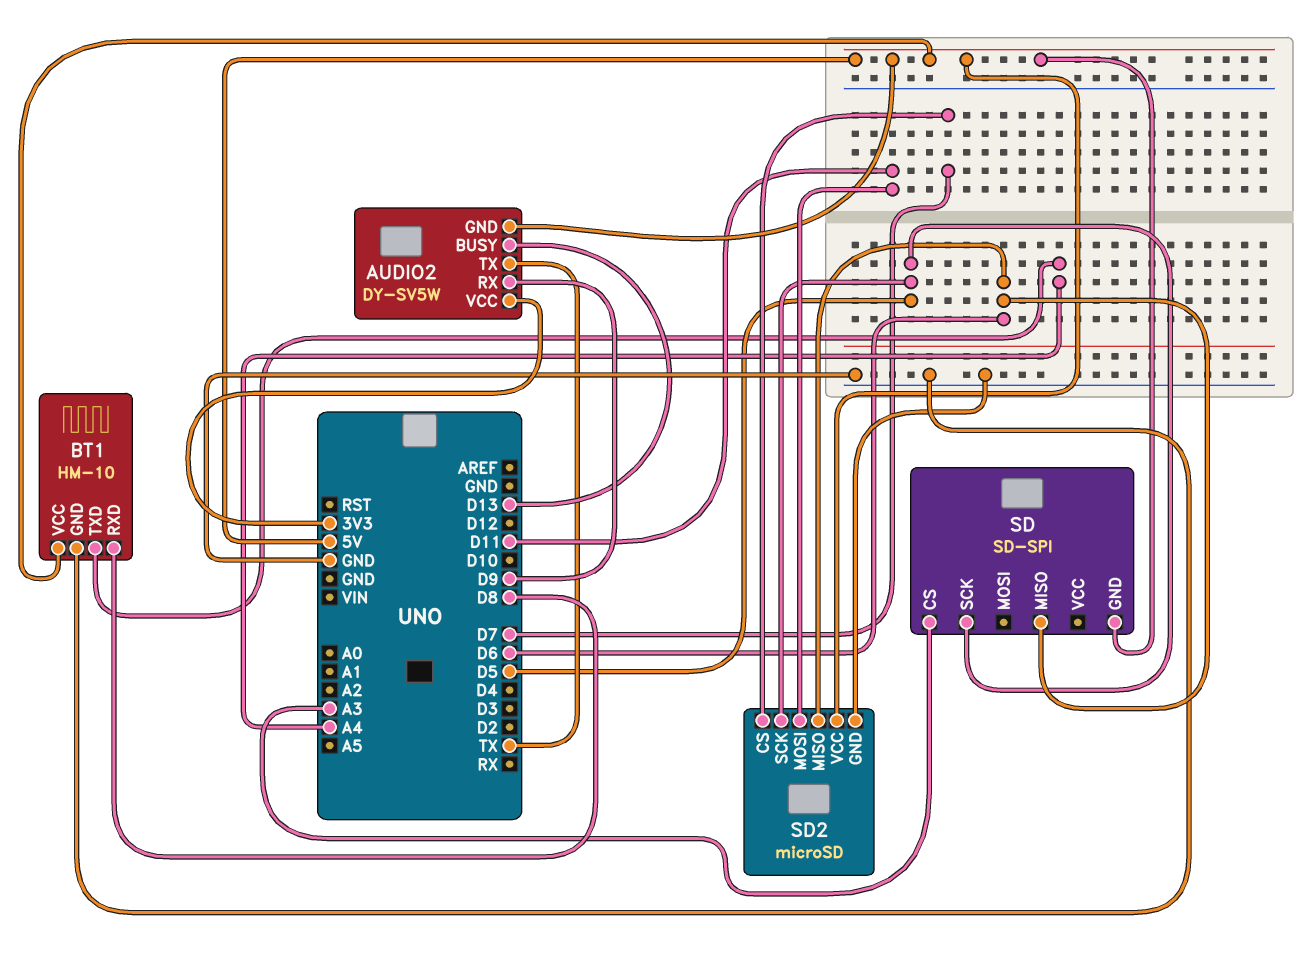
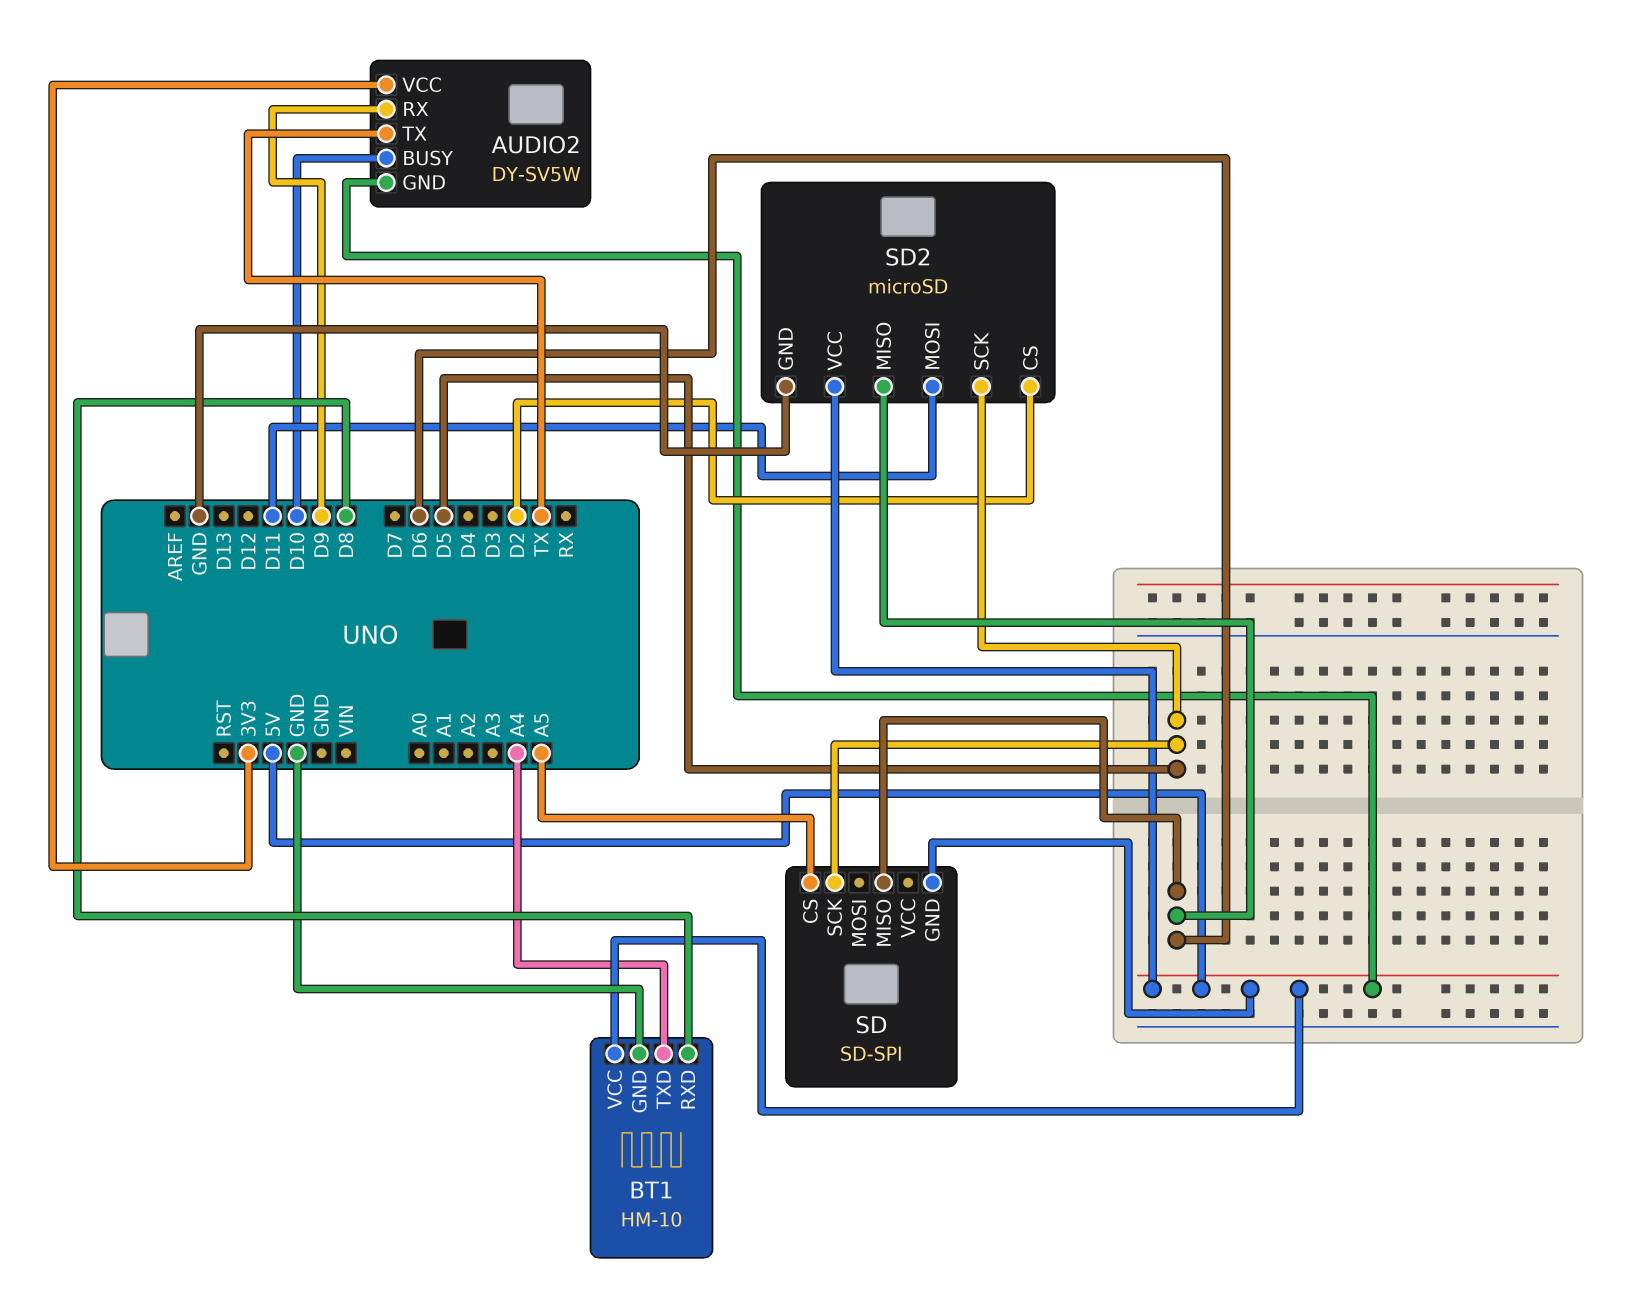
AUDIO2 pin BUSY: D13 -> D10
SD pin CS: A3 -> A5
SD2 pin CS: D7 -> D2

